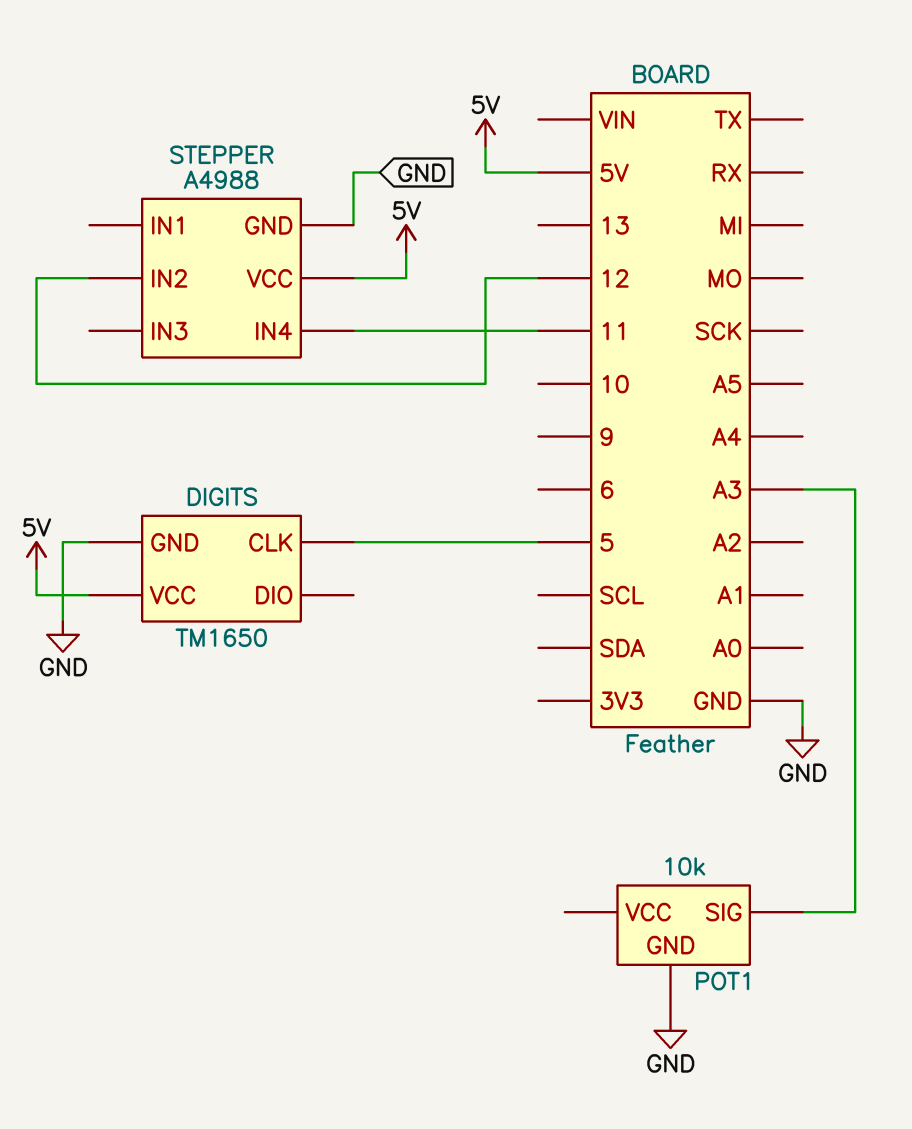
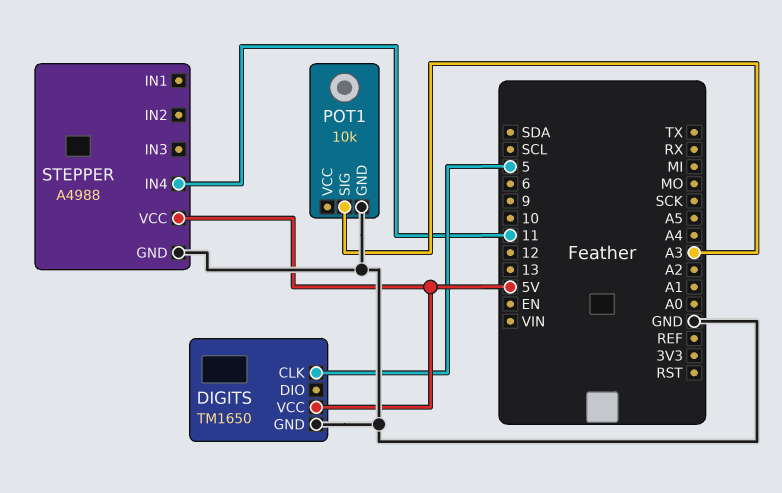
STEPPER pin IN2: 12 -> none

